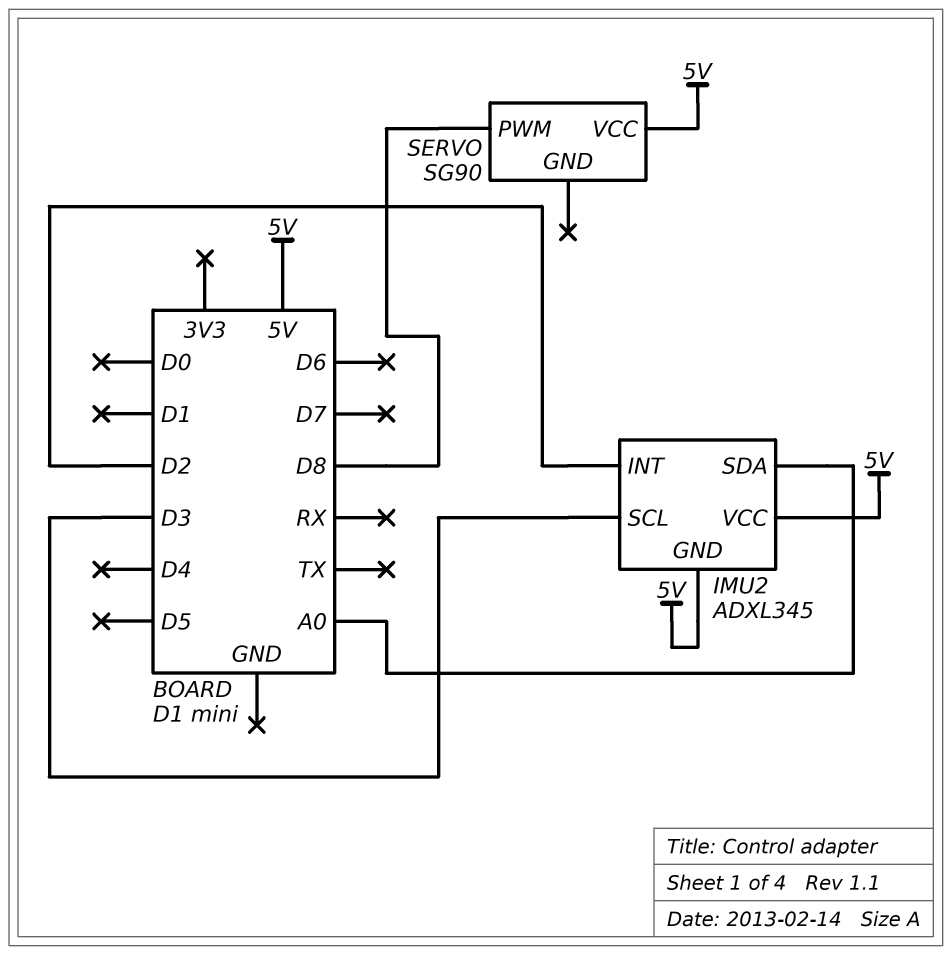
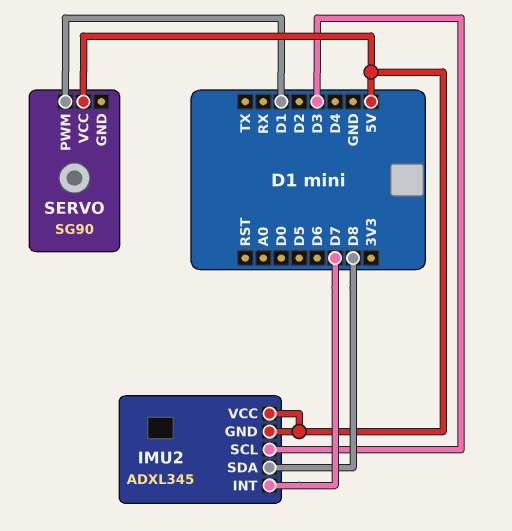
IMU2 pin INT: D2 -> D7
IMU2 pin SDA: A0 -> D8
SERVO pin PWM: D8 -> D1

